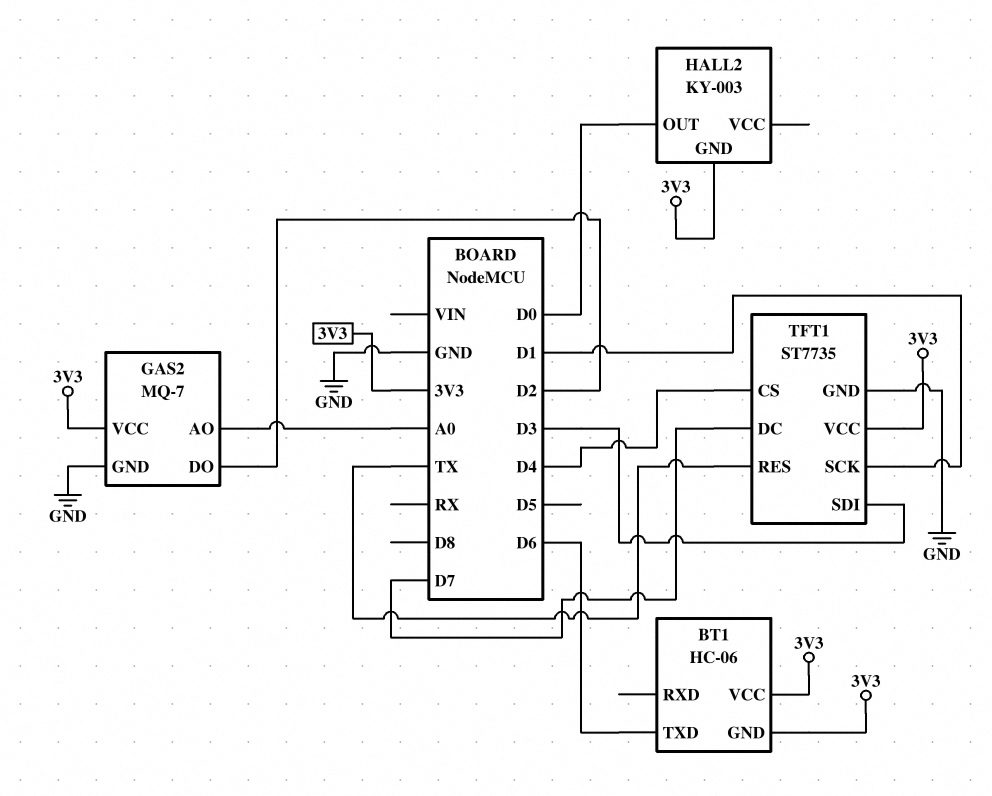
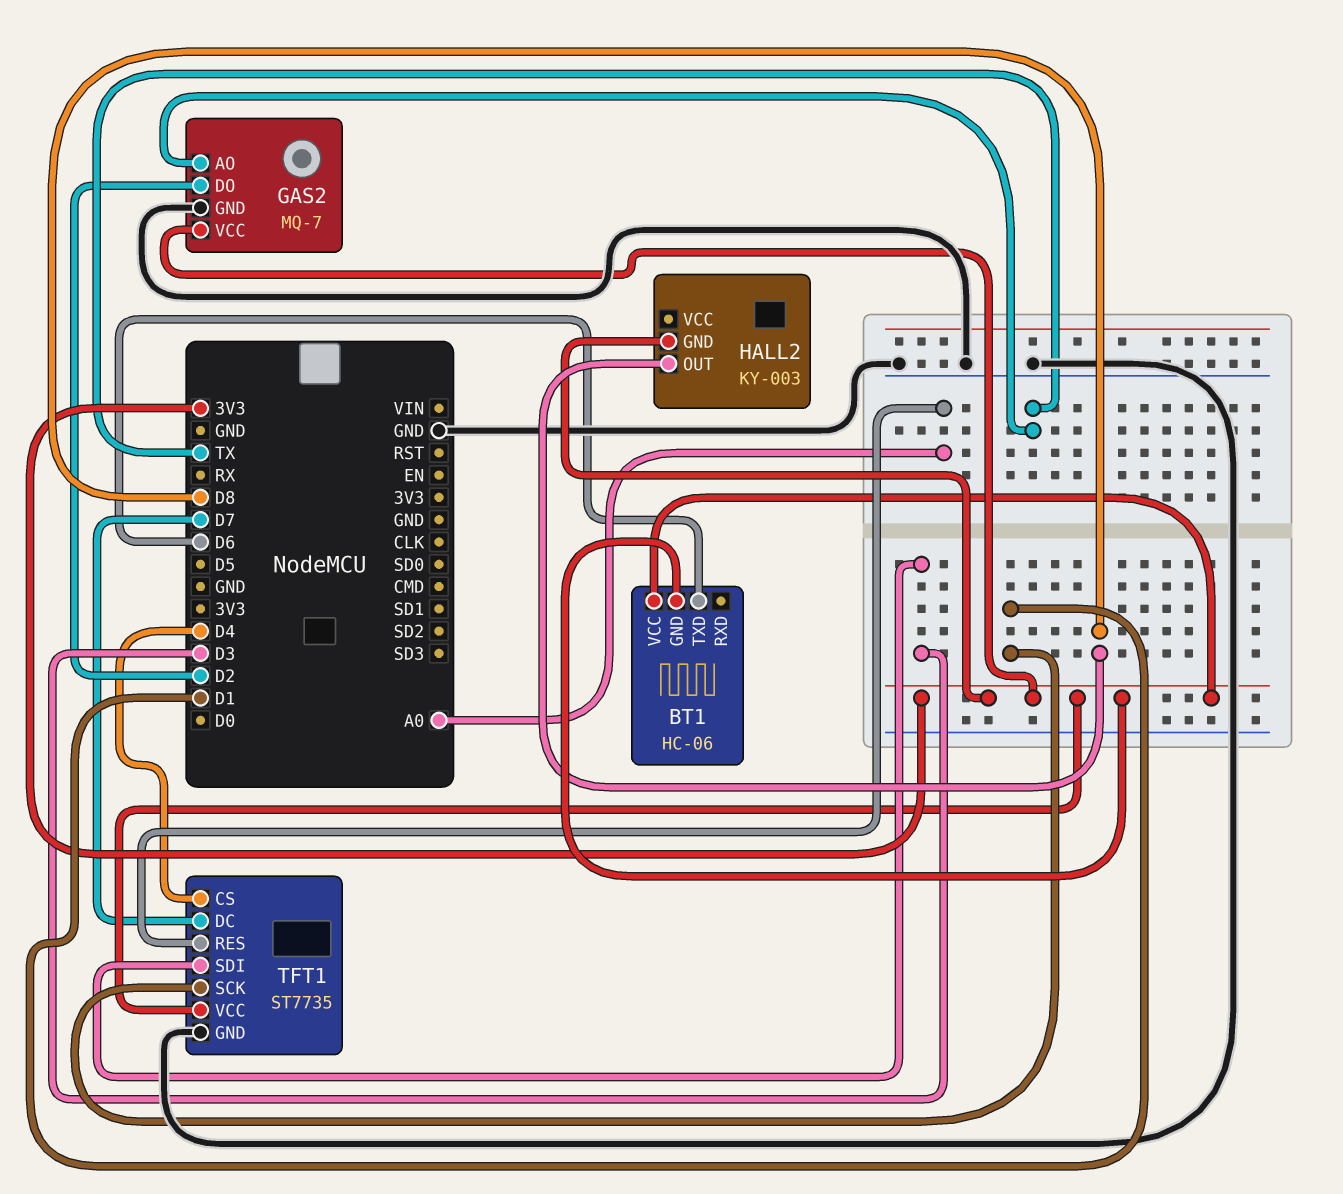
GAS2 pin AO: A0 -> TX
HALL2 pin OUT: D0 -> D8
TFT1 pin RES: TX -> A0

